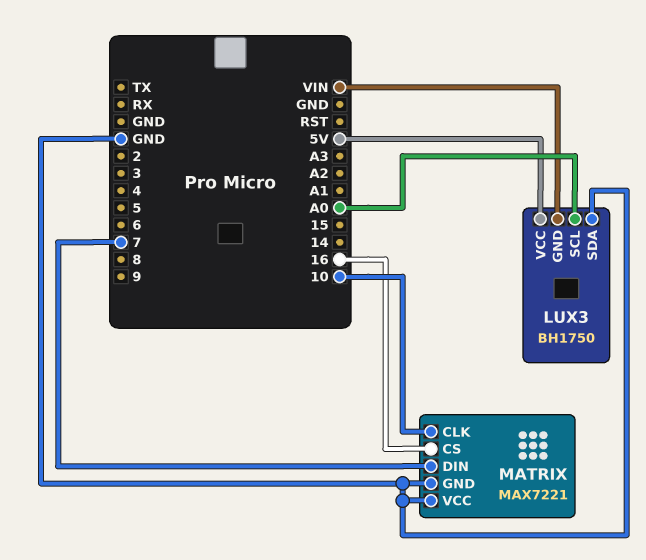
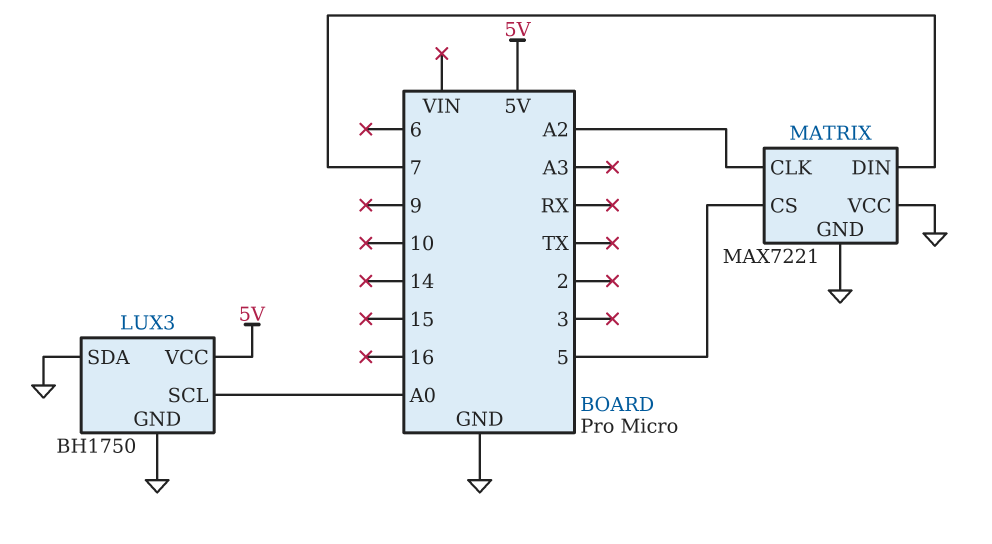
LUX3 pin GND: VIN -> GND
MATRIX pin CLK: 10 -> A2
MATRIX pin CS: 16 -> 5

